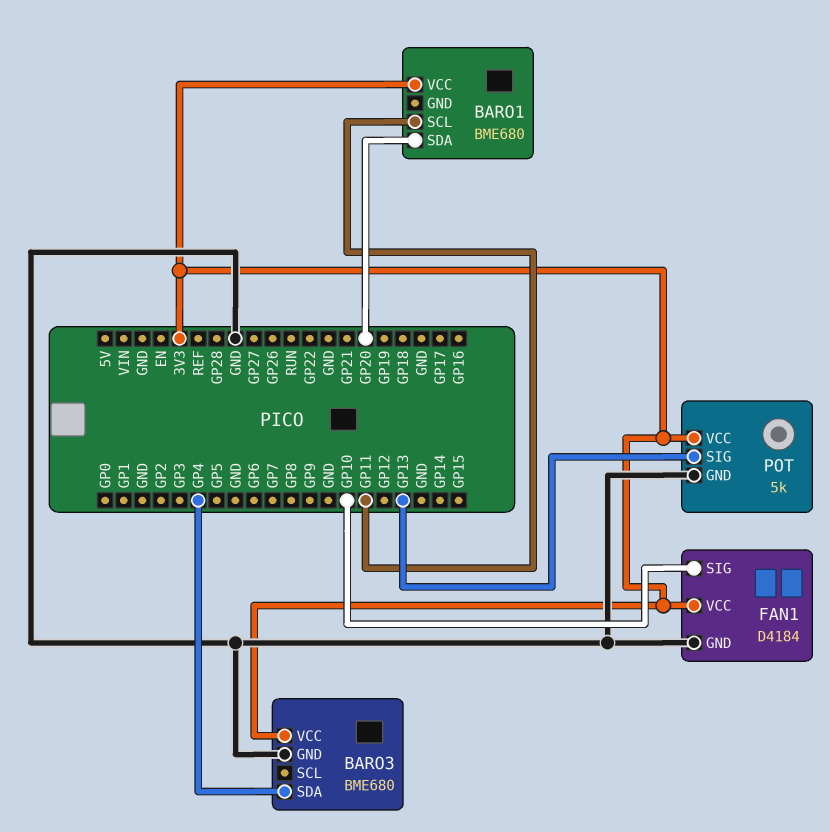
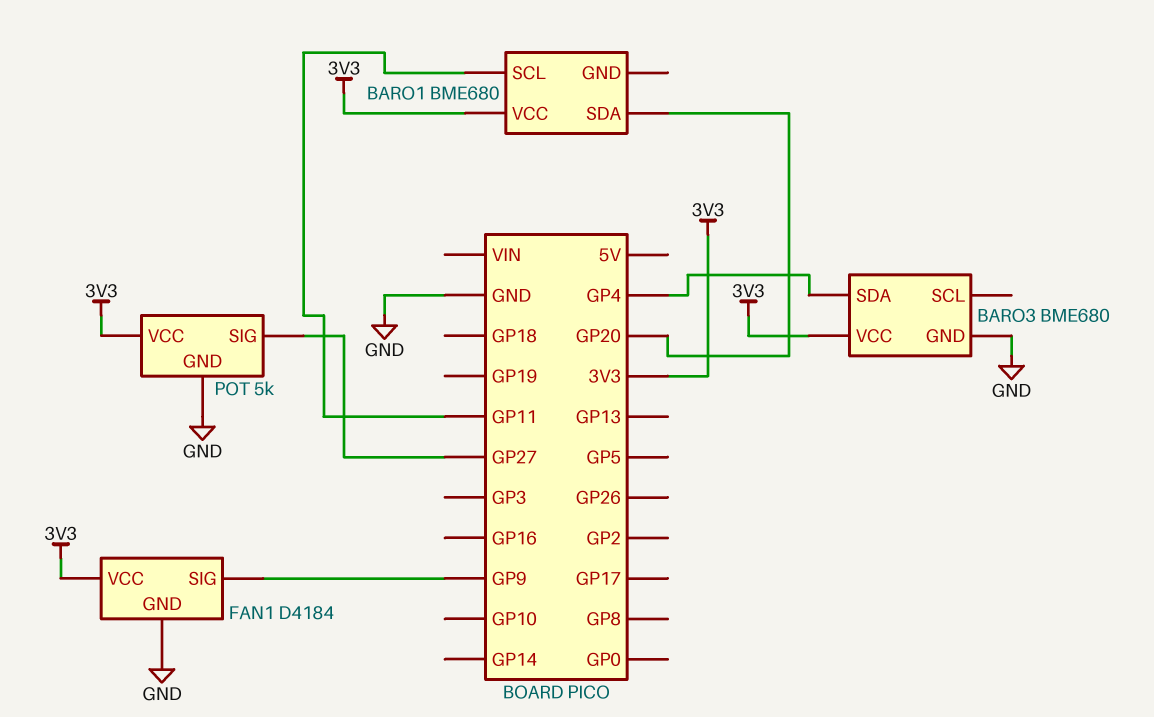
FAN1 pin SIG: GP10 -> GP9
POT pin SIG: GP13 -> GP27

